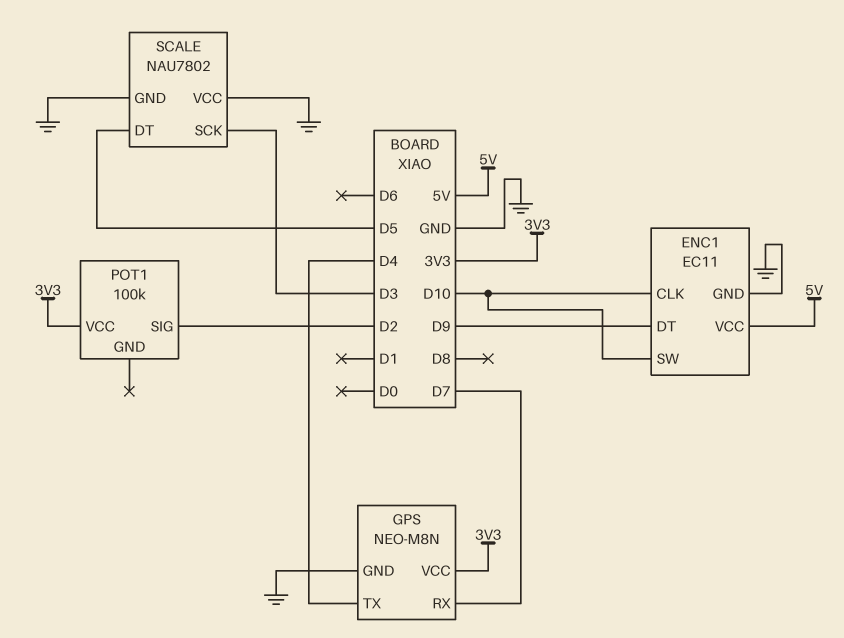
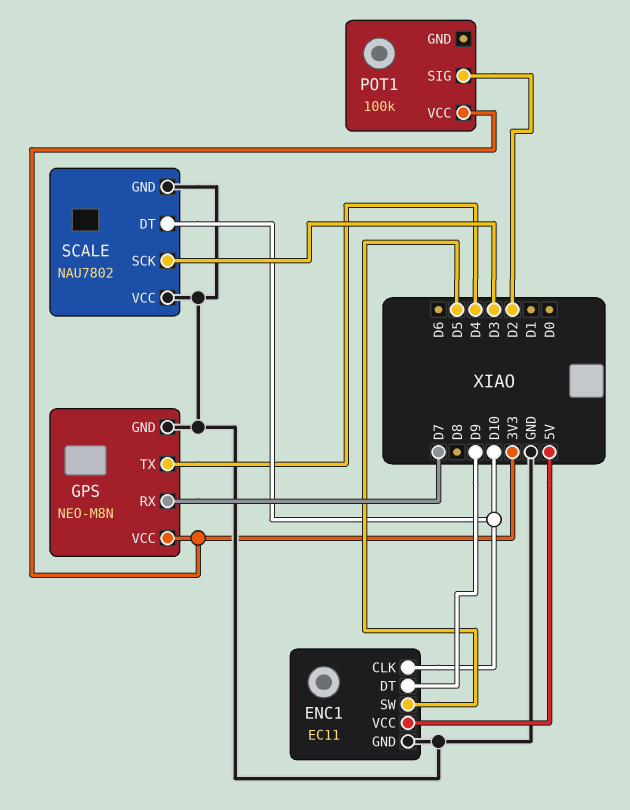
ENC1 pin SW: D10 -> D5
SCALE pin DT: D5 -> D10

